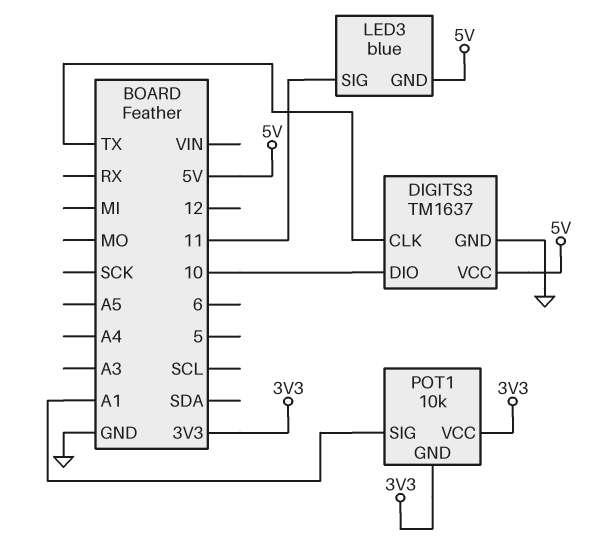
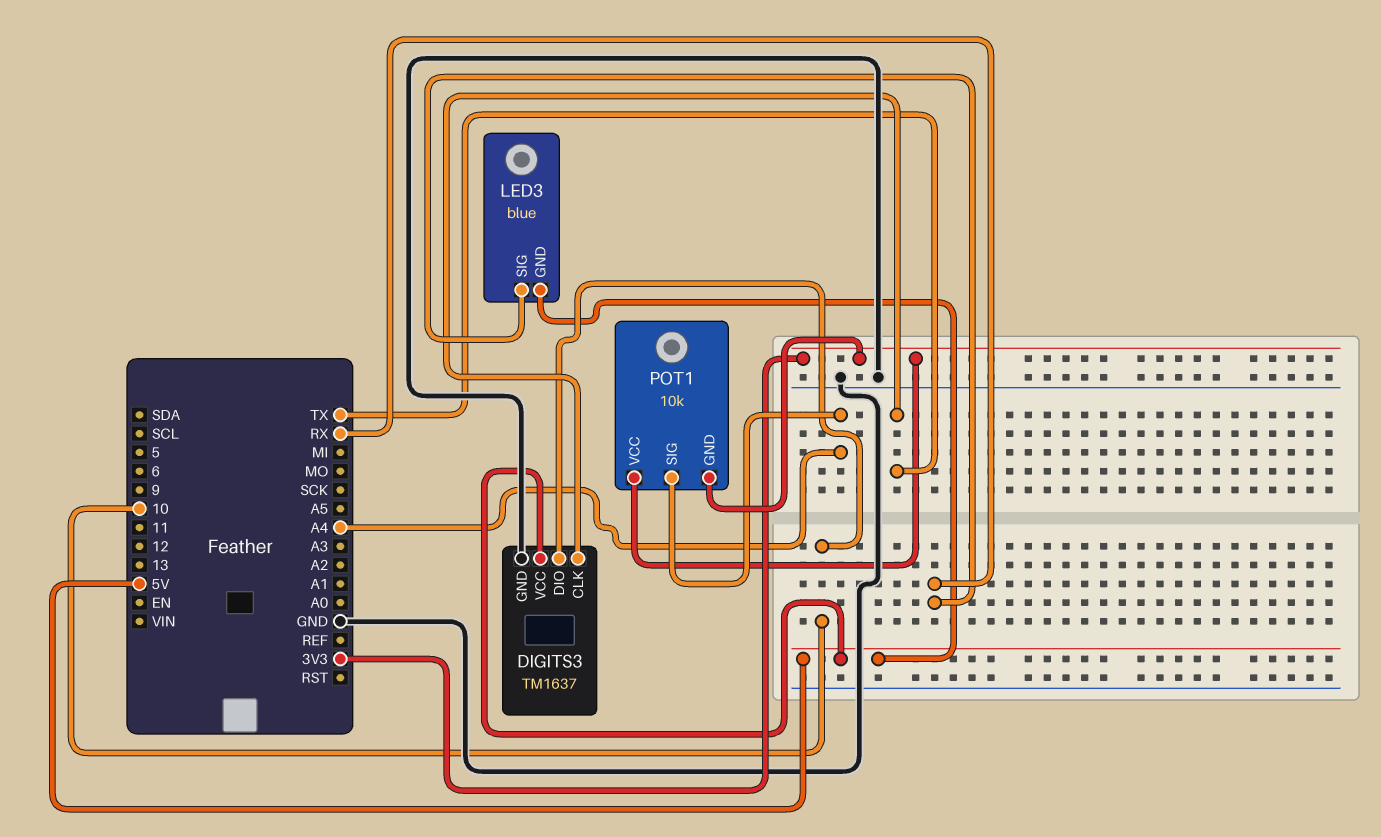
LED3 pin SIG: 11 -> RX
POT1 pin SIG: A1 -> A4

